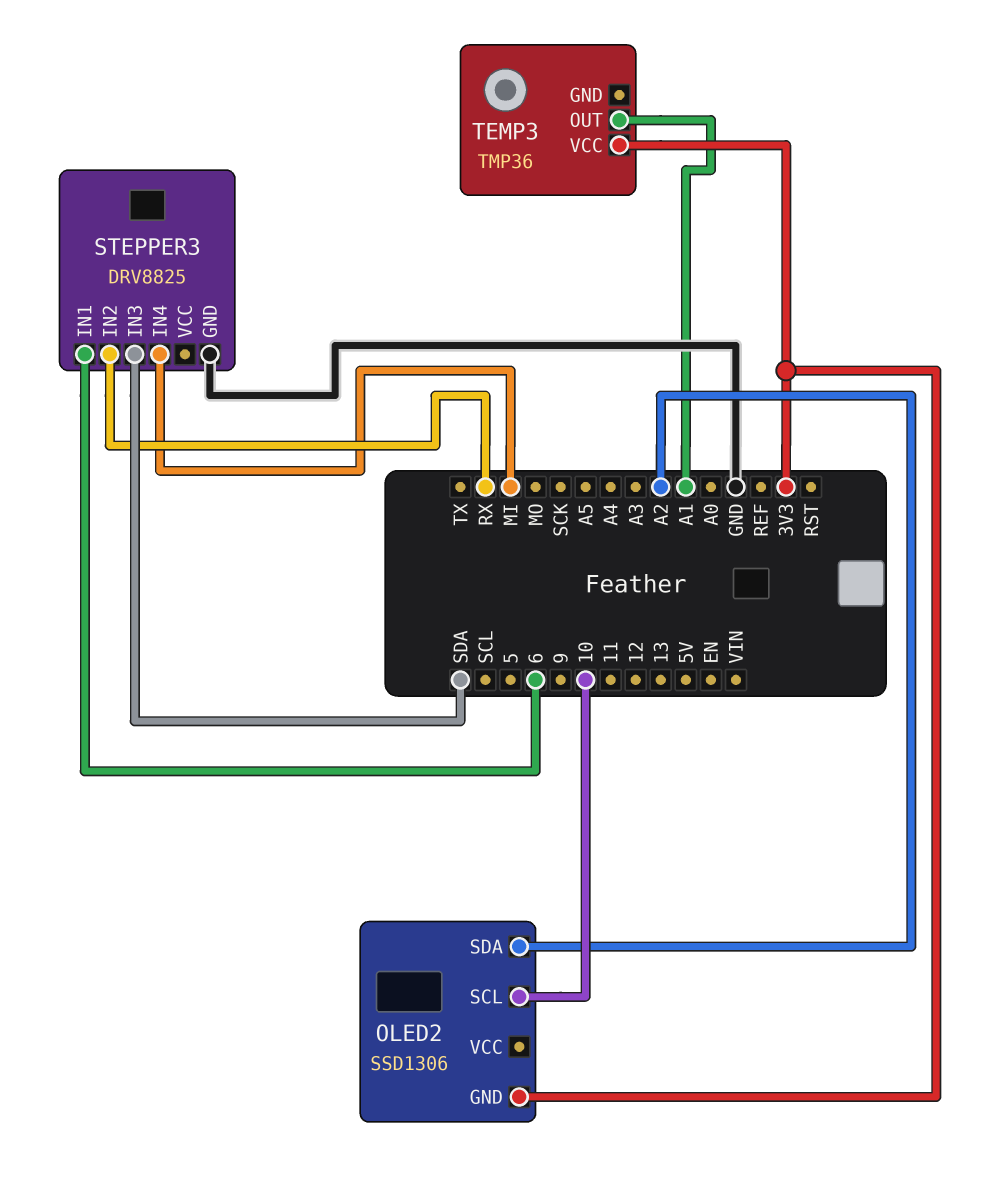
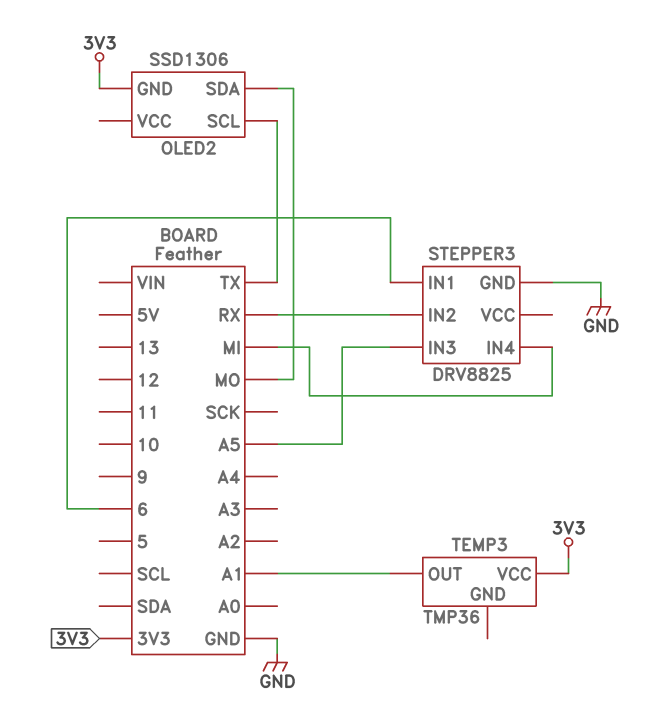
OLED2 pin SCL: 10 -> TX
OLED2 pin SDA: A2 -> MO
STEPPER3 pin IN3: SDA -> A5

